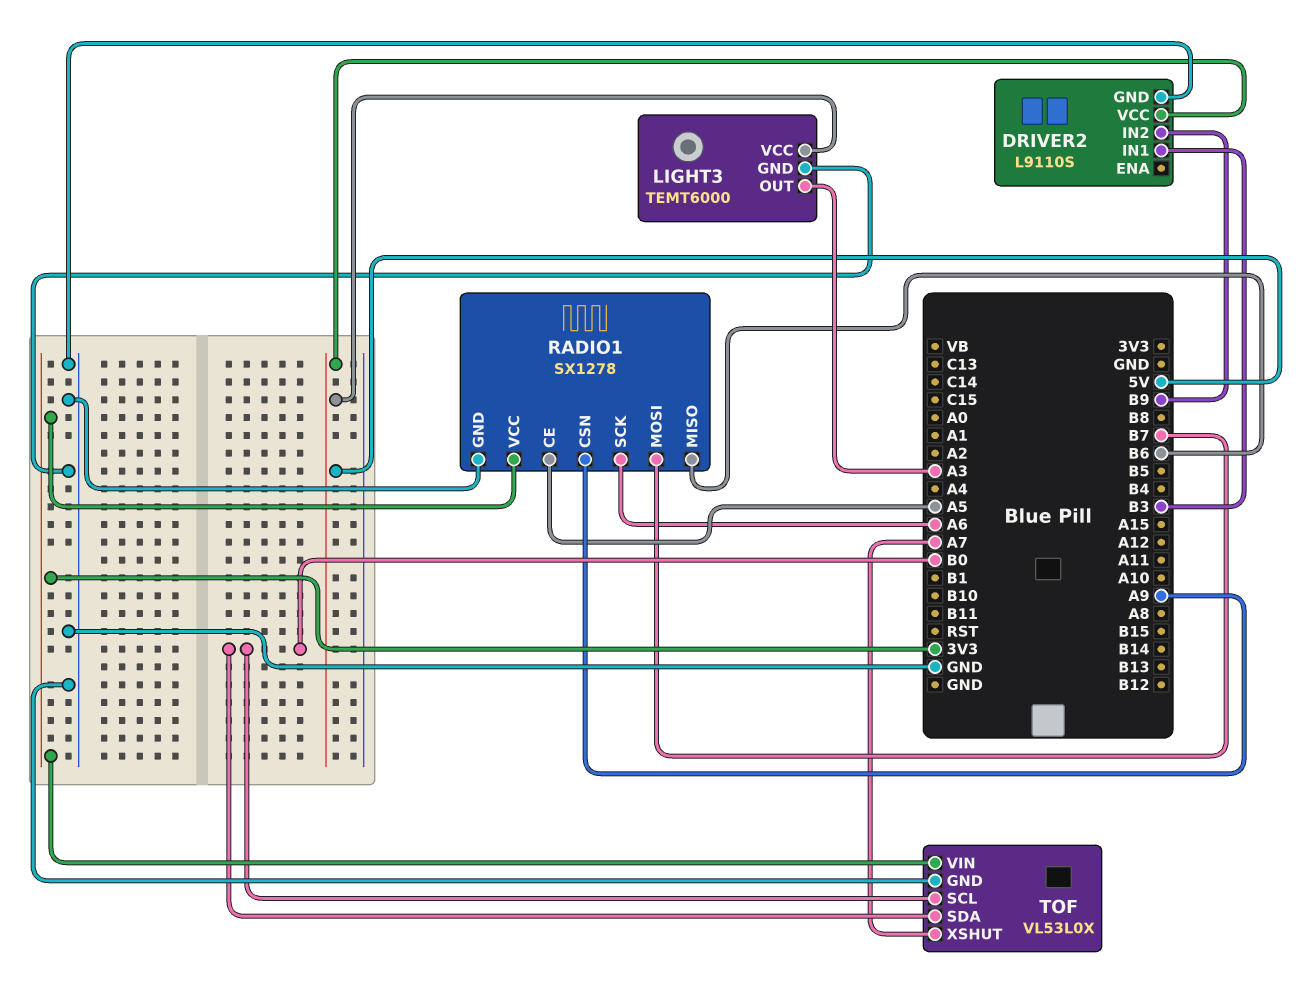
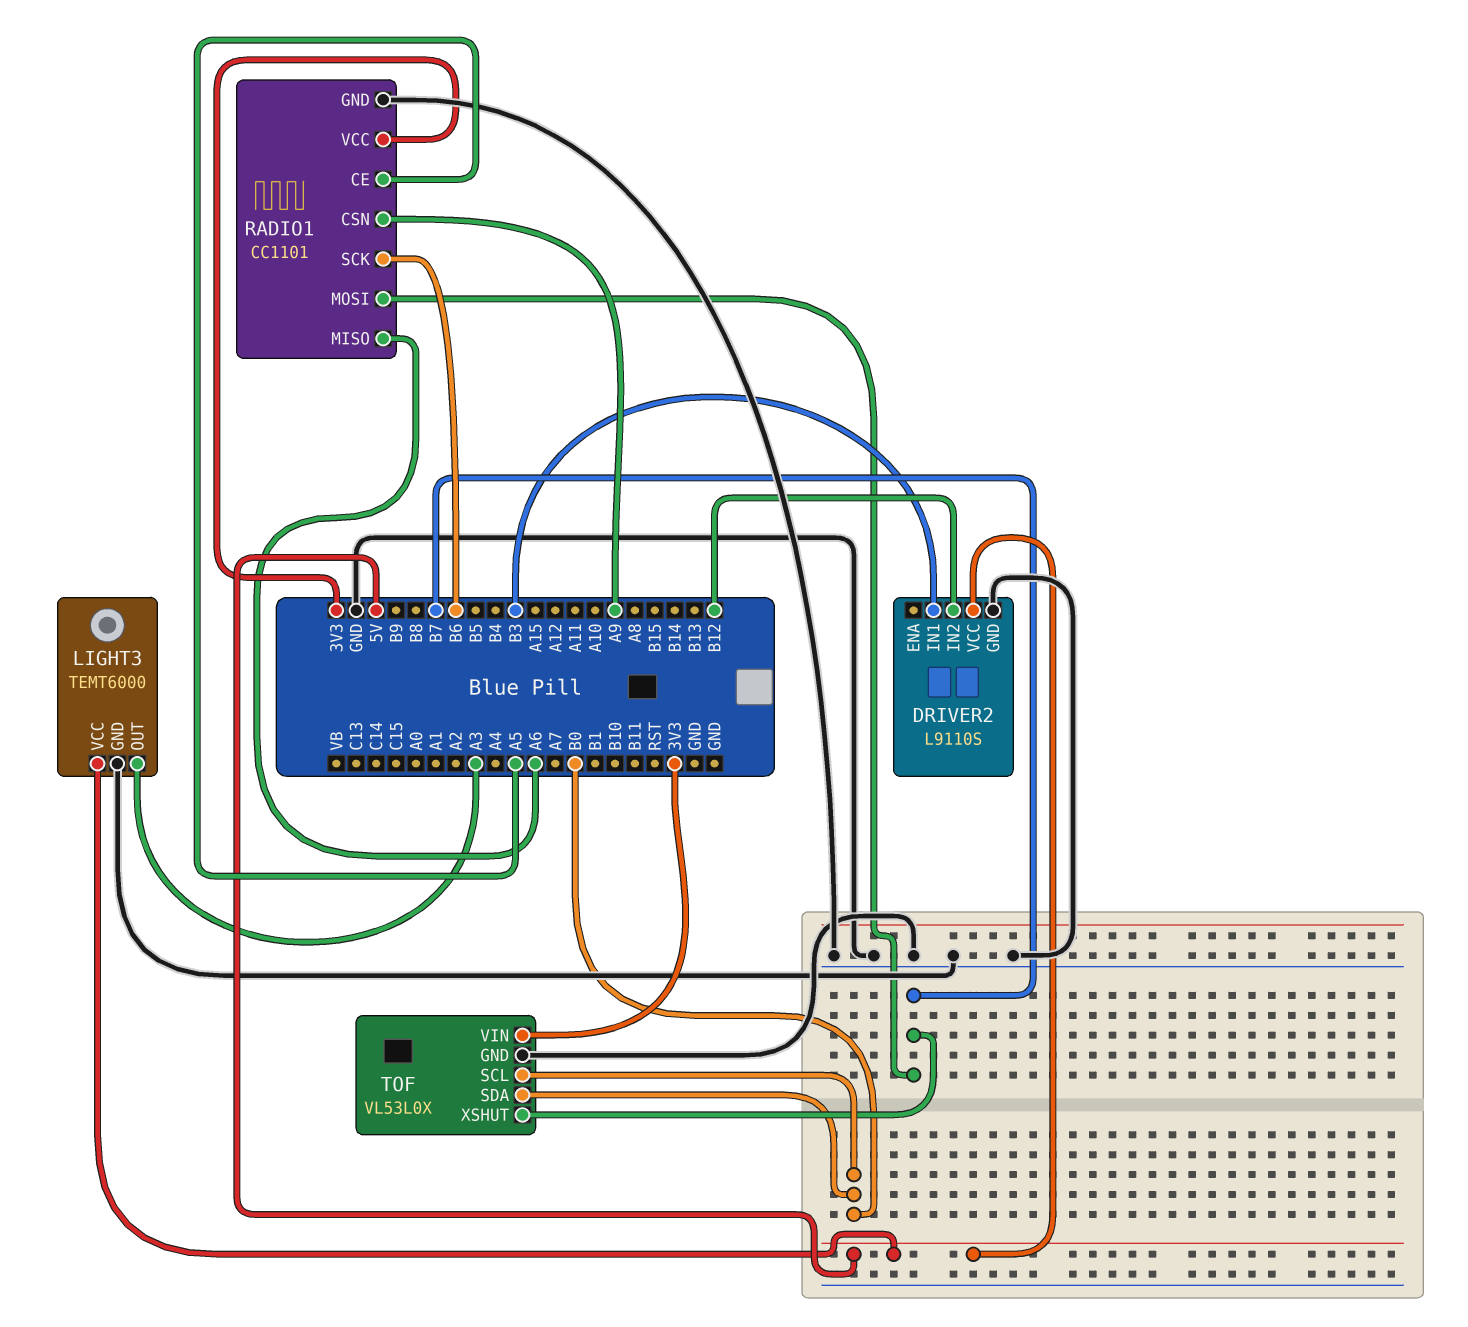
DRIVER2 pin IN2: B9 -> B12
RADIO1: SX1278 -> CC1101
RADIO1 pin MISO: B6 -> A6
RADIO1 pin SCK: A6 -> B6
TOF pin XSHUT: A7 -> B7

